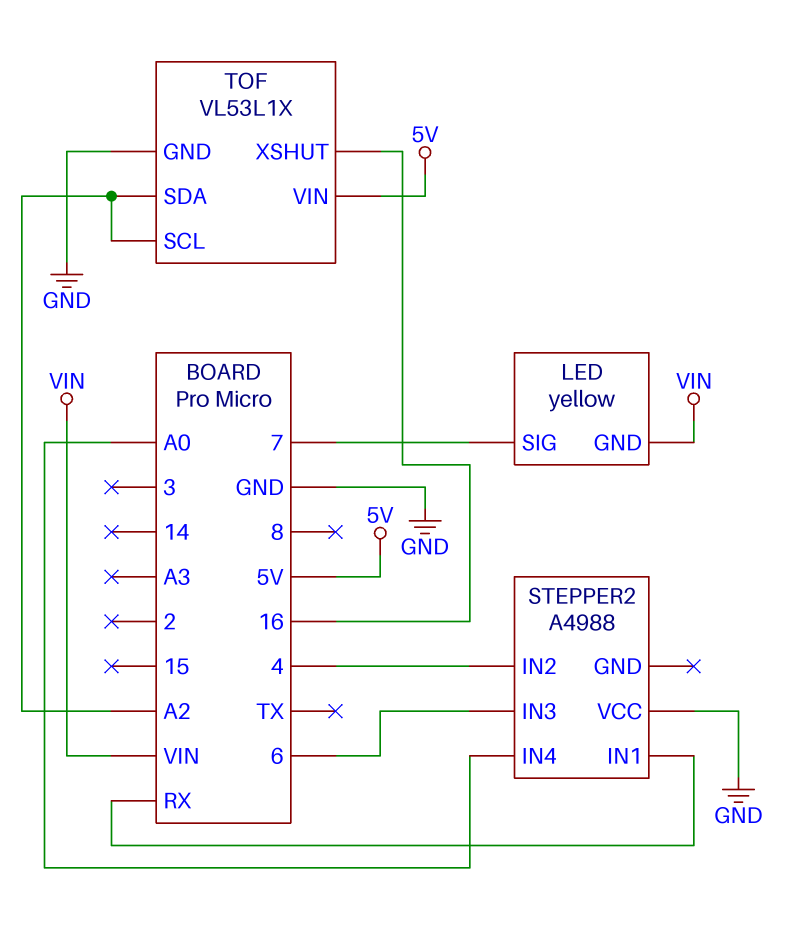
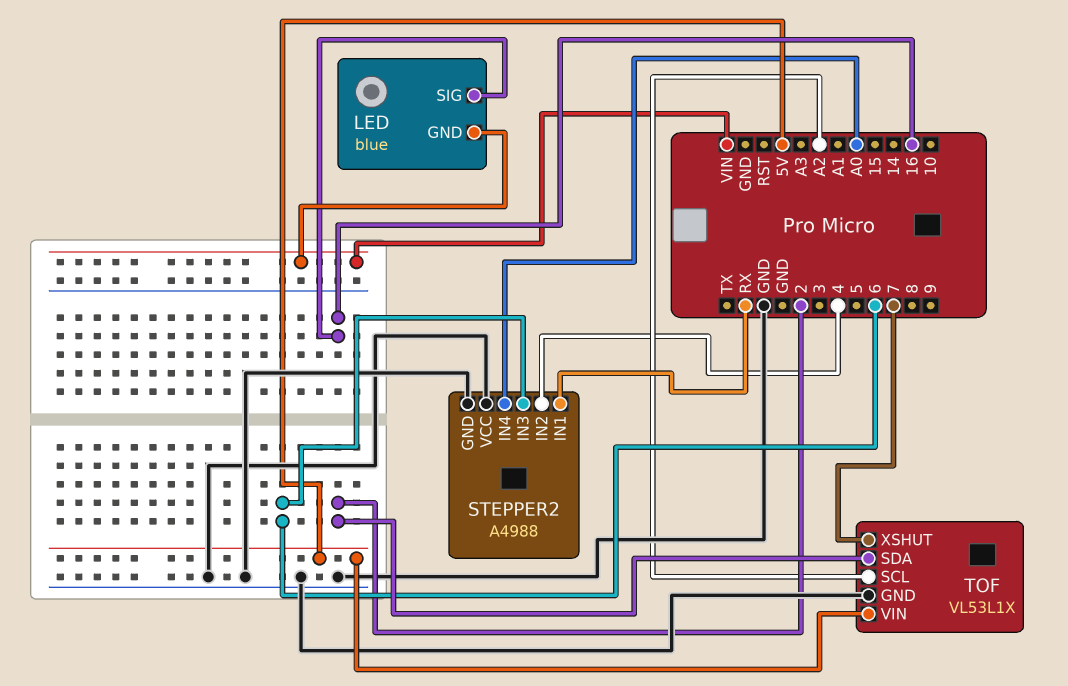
LED: yellow -> blue
LED pin SIG: 7 -> 16
STEPPER2 pin GND: none -> GND
TOF pin SDA: A2 -> 2
TOF pin XSHUT: 16 -> 7

